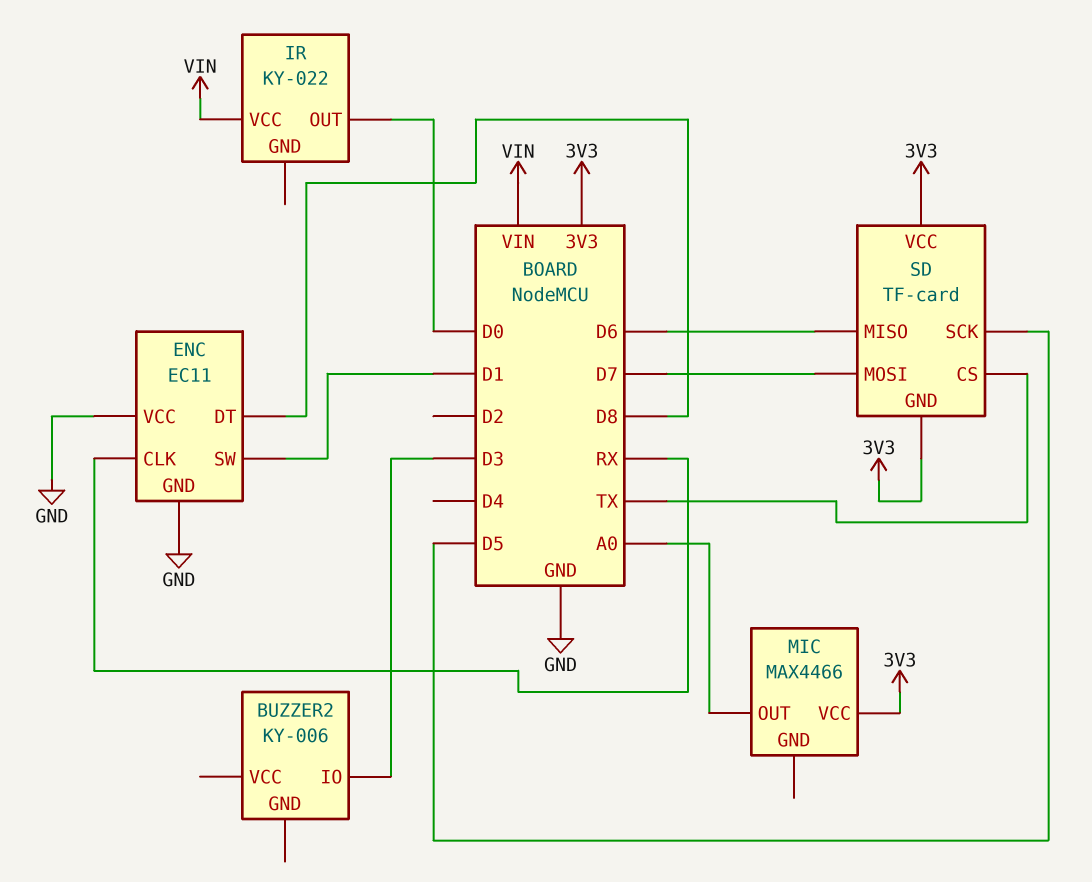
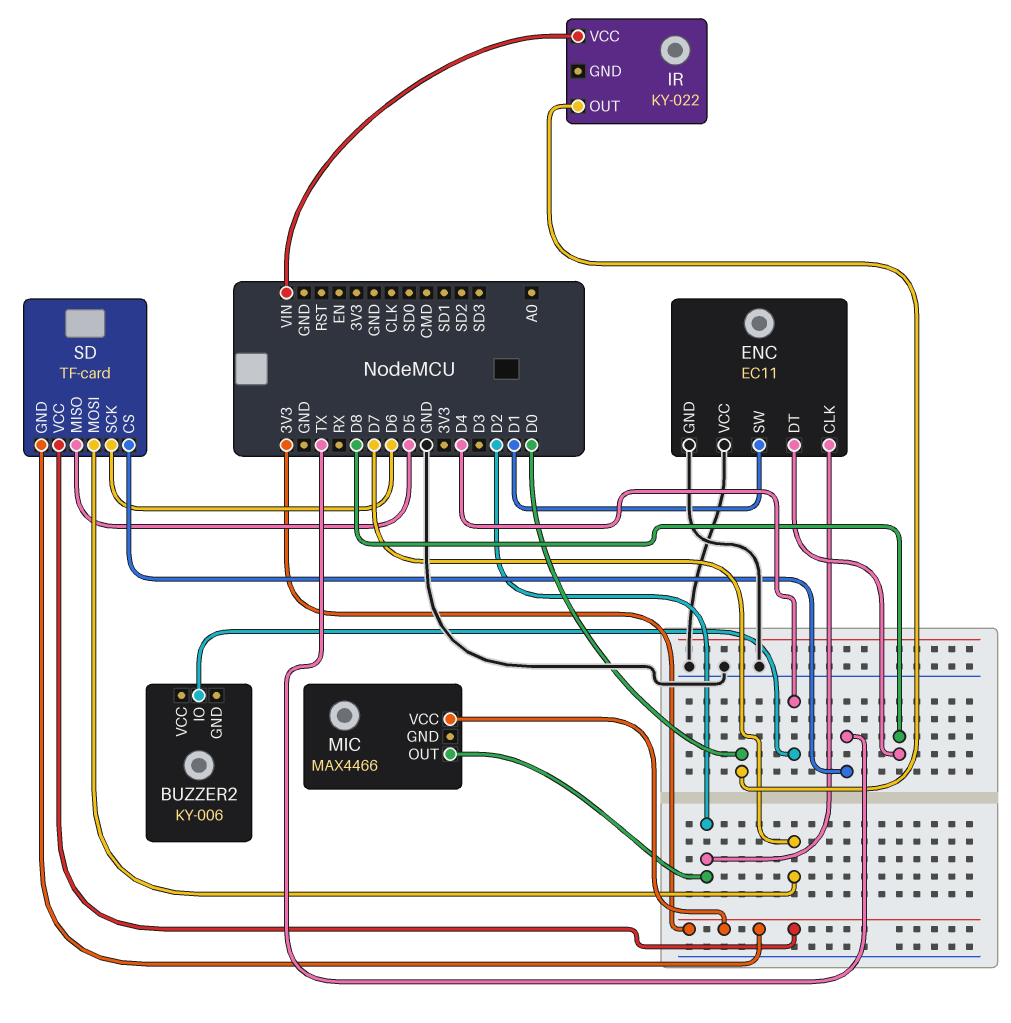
BUZZER2 pin IO: D3 -> D4
ENC pin CLK: RX -> D2
MIC pin OUT: A0 -> D2
SD pin MISO: D6 -> D5
SD pin SCK: D5 -> D6

